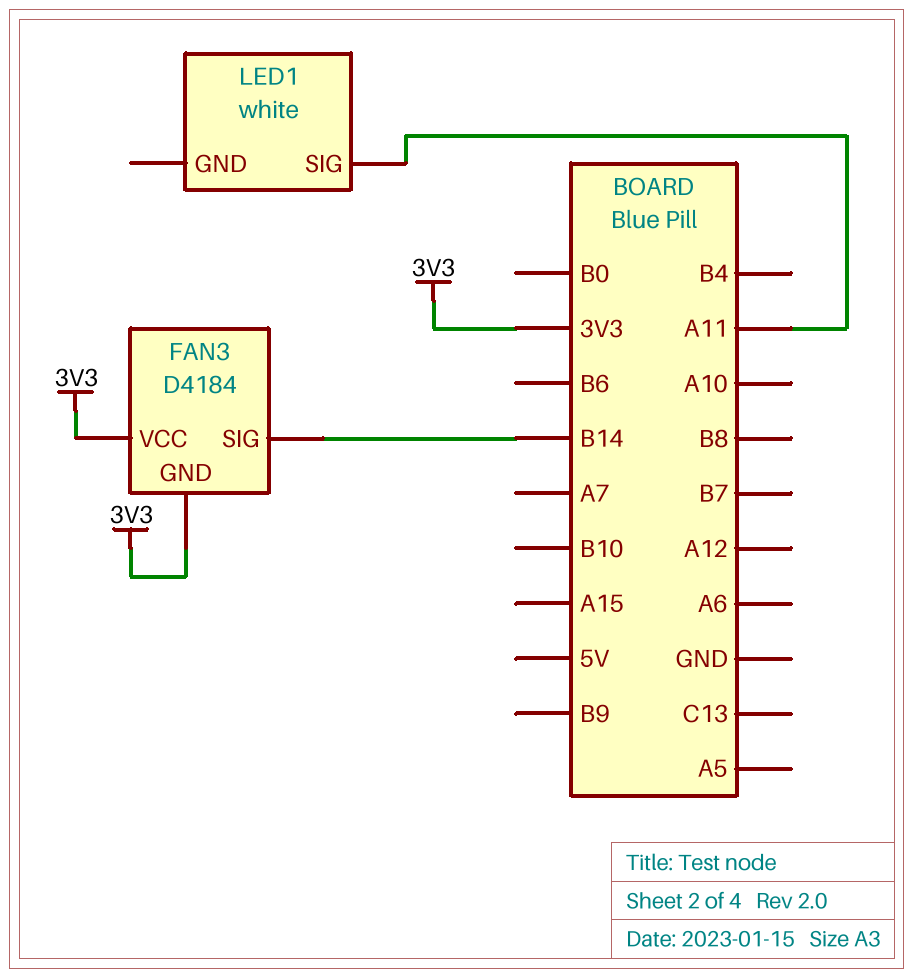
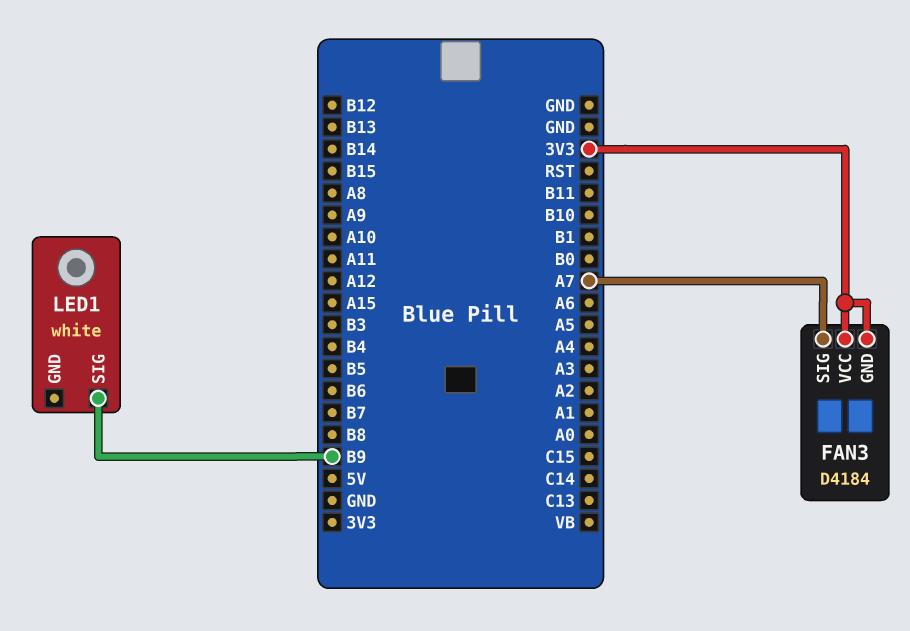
FAN3 pin SIG: B14 -> A7
LED1 pin SIG: A11 -> B9

